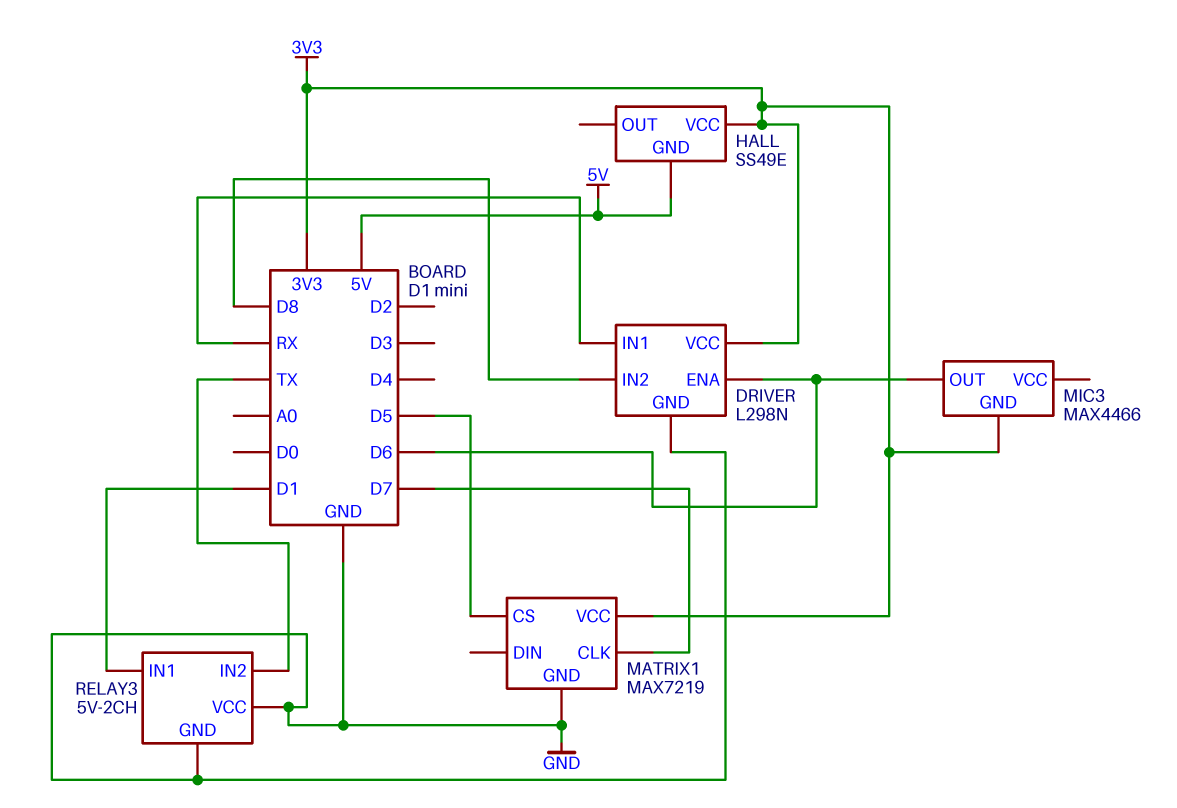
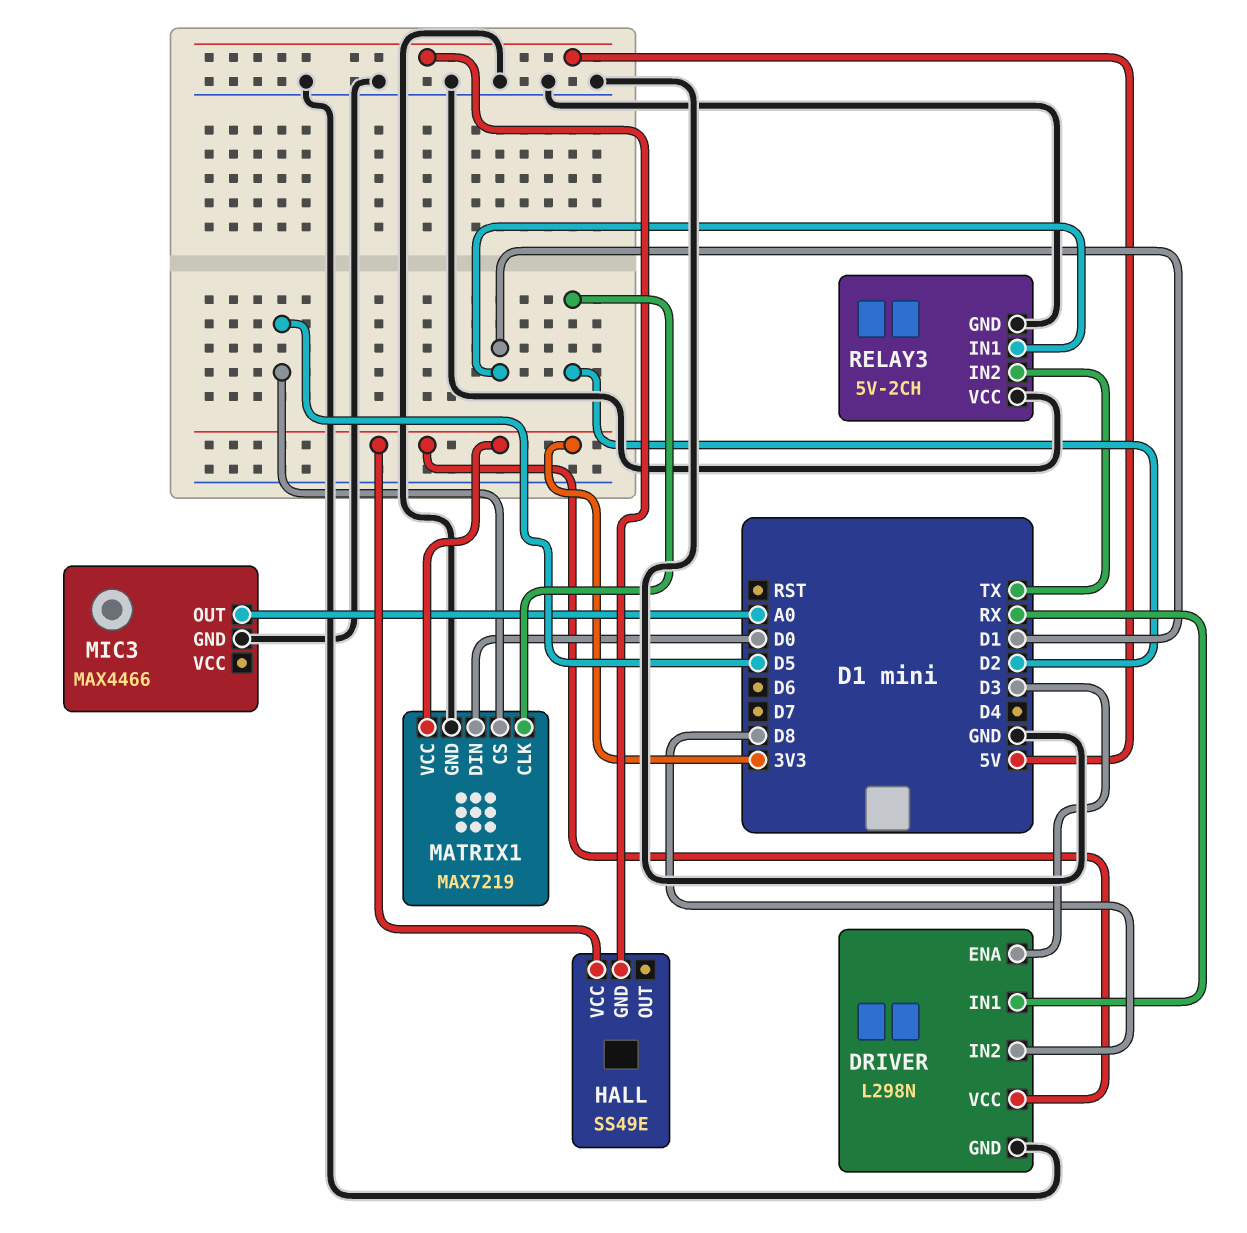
DRIVER pin ENA: D6 -> D3
MATRIX1 pin CLK: D7 -> D2
MATRIX1 pin DIN: none -> D0
MIC3 pin GND: 3V3 -> GND
MIC3 pin OUT: D6 -> A0

